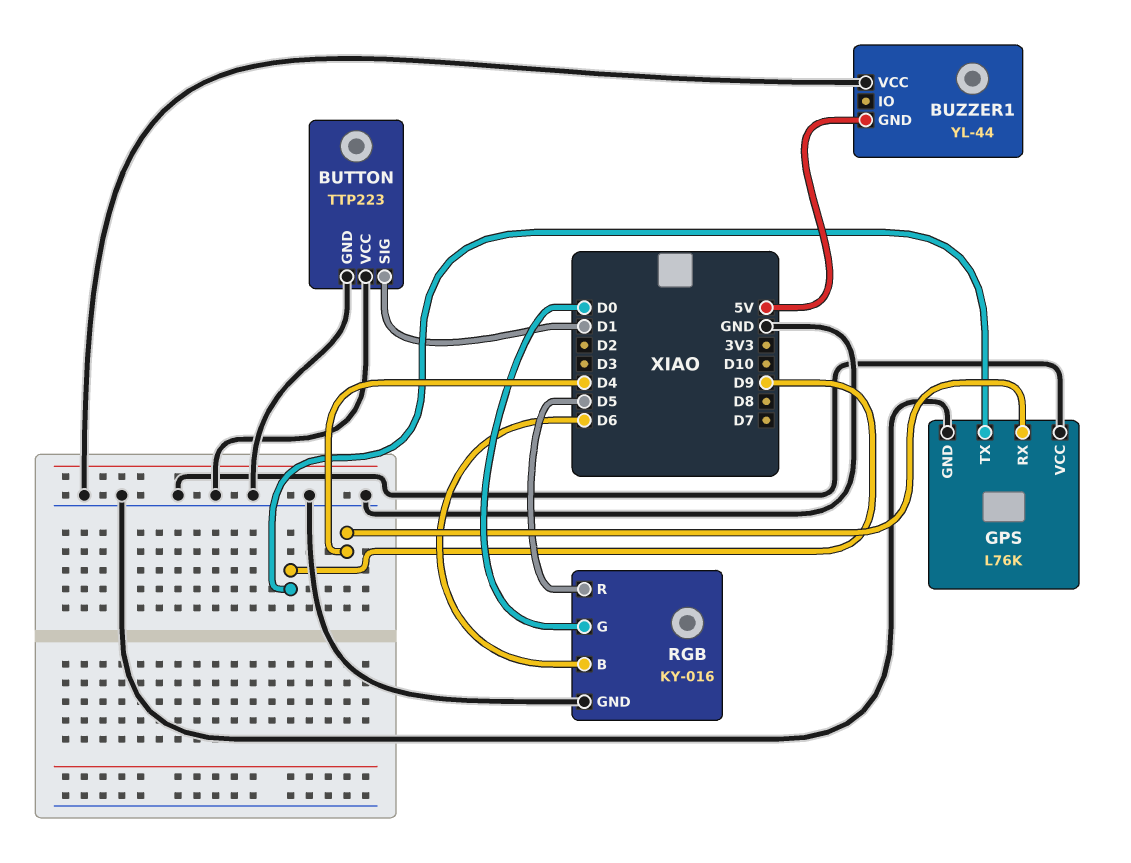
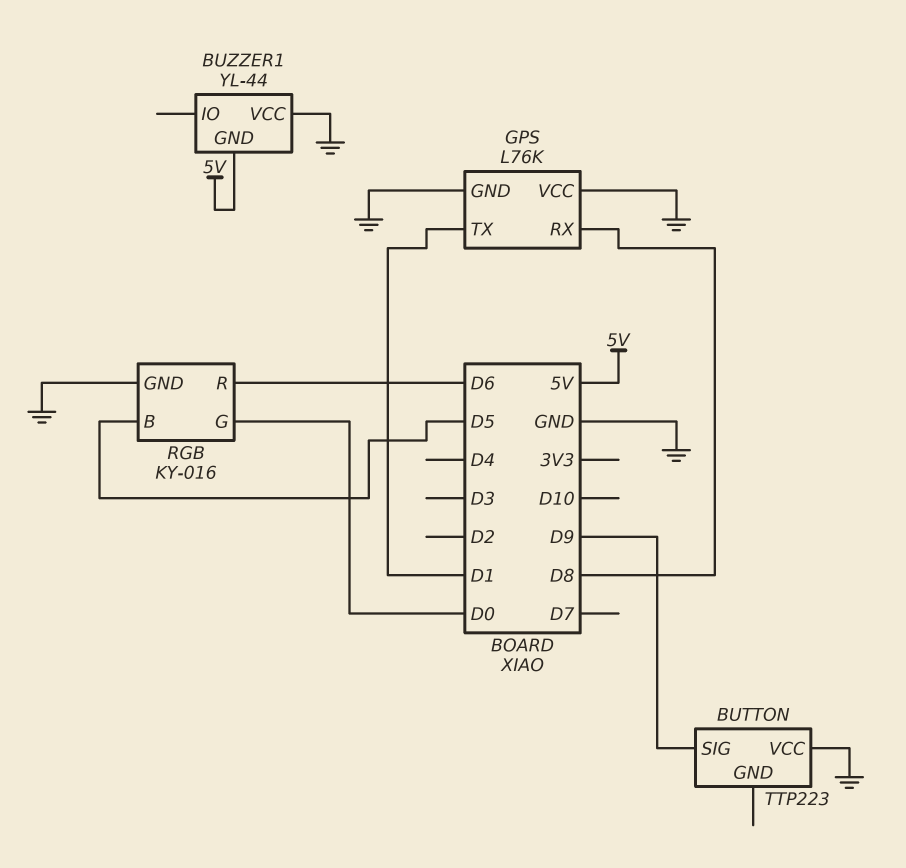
BUTTON pin GND: GND -> none
BUTTON pin SIG: D1 -> D9
GPS pin RX: D4 -> D8
GPS pin TX: D9 -> D1
RGB pin B: D6 -> D5
RGB pin R: D5 -> D6

